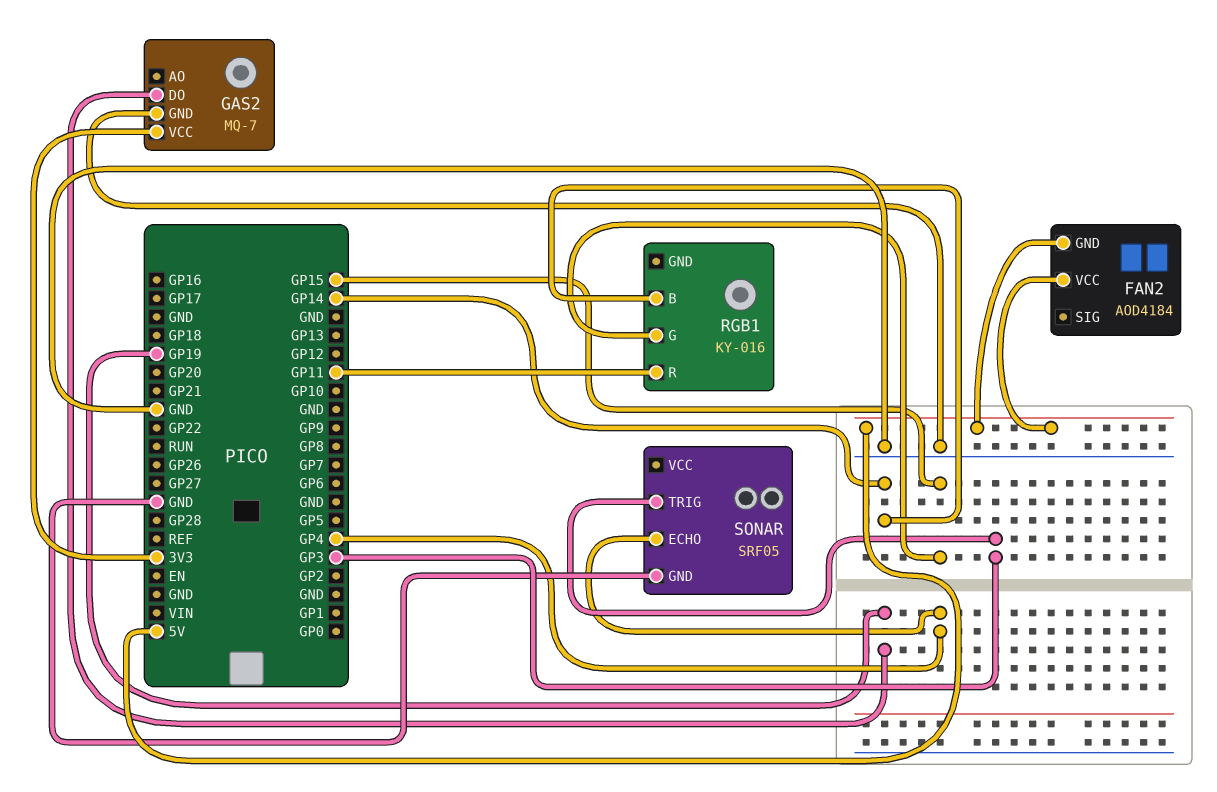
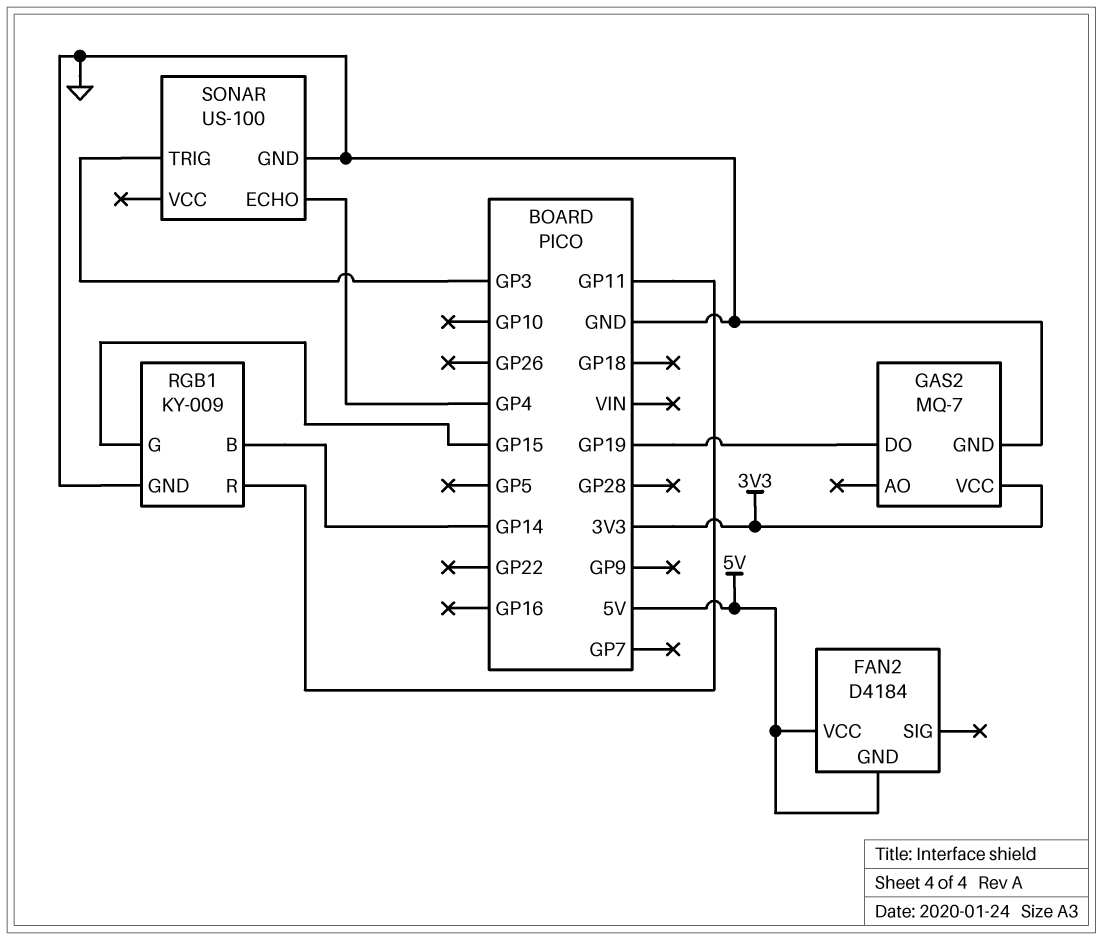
FAN2: AOD4184 -> D4184
RGB1: KY-016 -> KY-009
RGB1 pin GND: none -> GND
SONAR: SRF05 -> US-100

